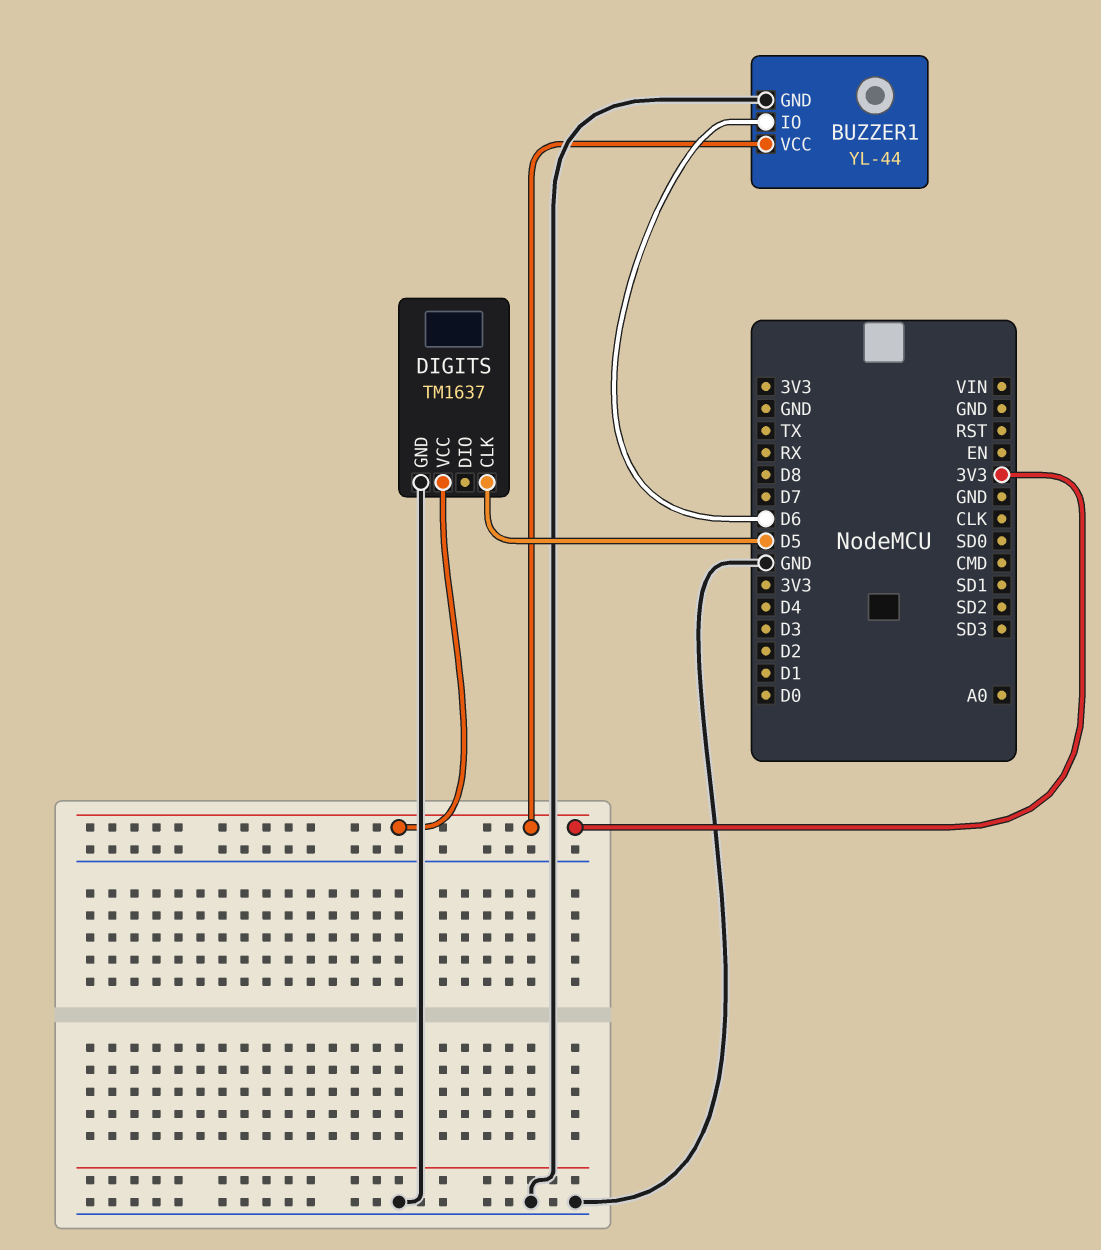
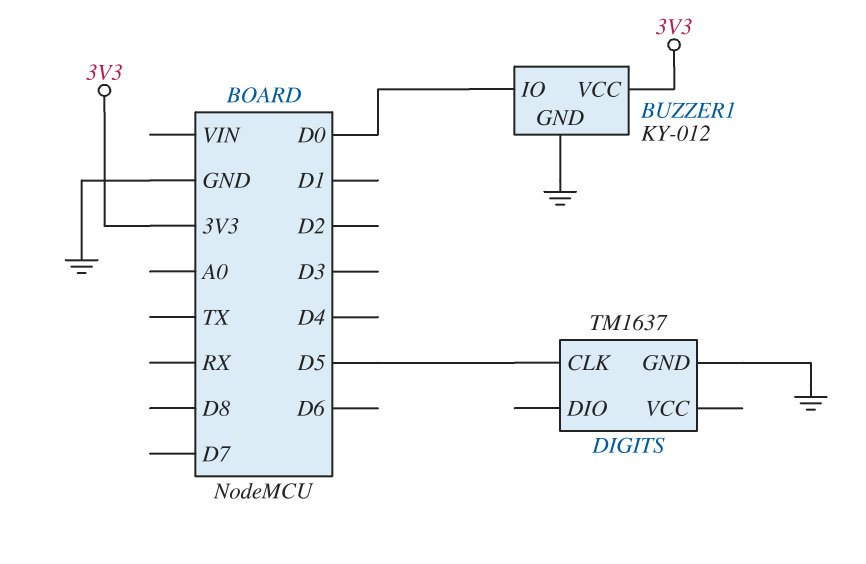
BUZZER1: YL-44 -> KY-012
BUZZER1 pin IO: D6 -> D0
DIGITS pin VCC: 3V3 -> none

